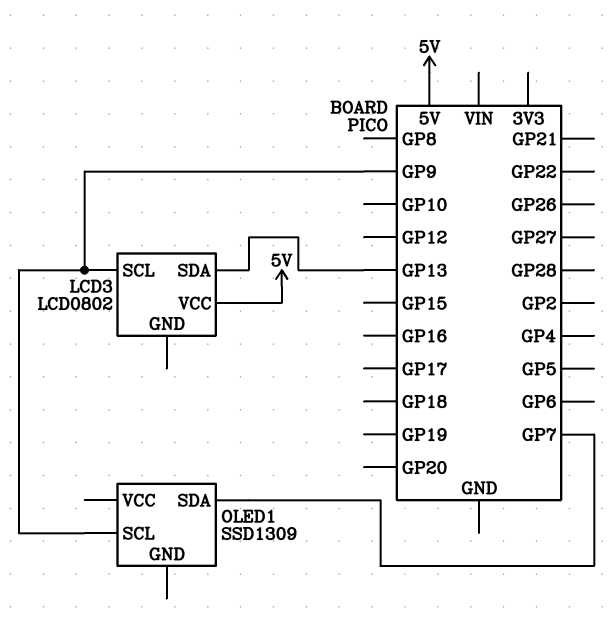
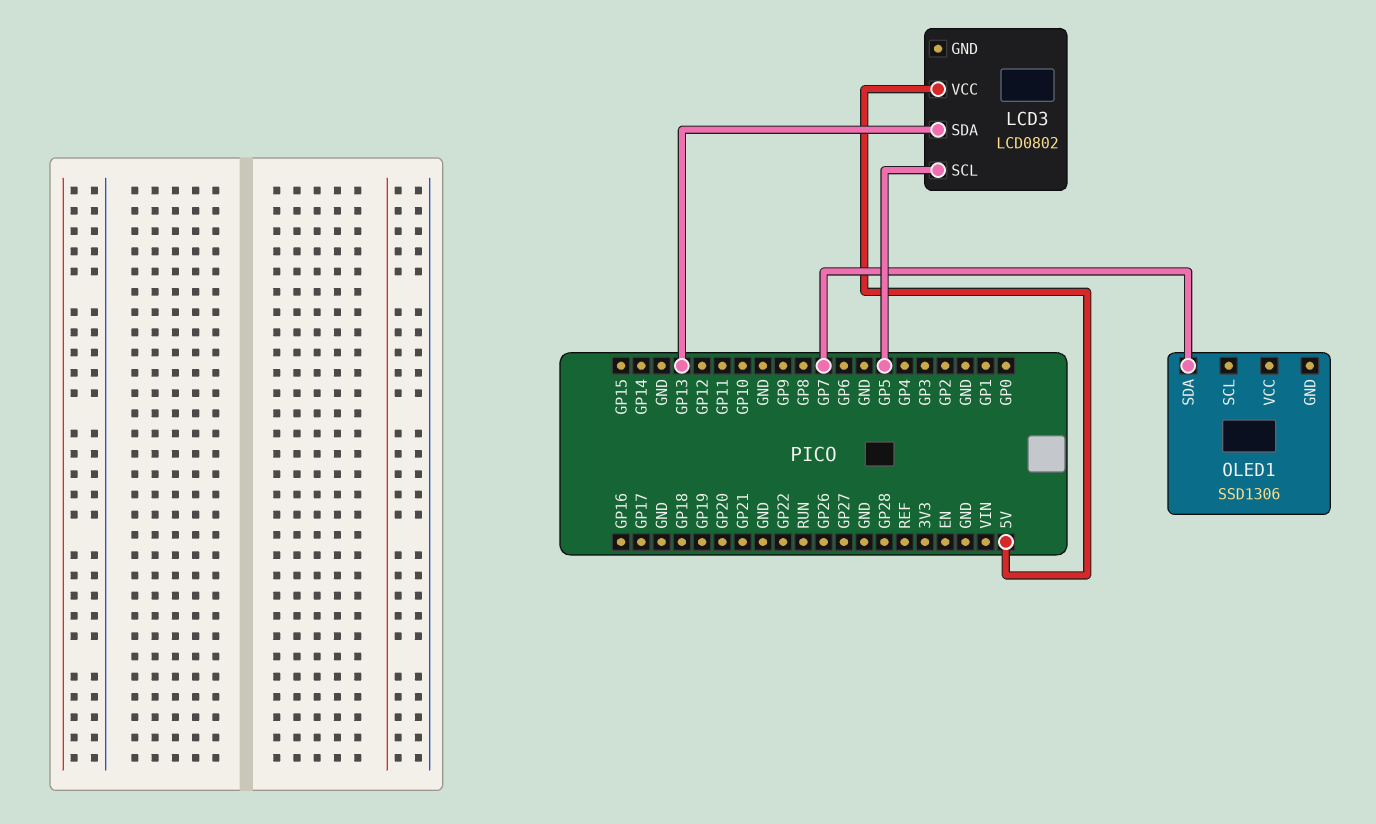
LCD3 pin SCL: GP9 -> GP5
OLED1: SSD1309 -> SSD1306
OLED1 pin SCL: GP9 -> none

